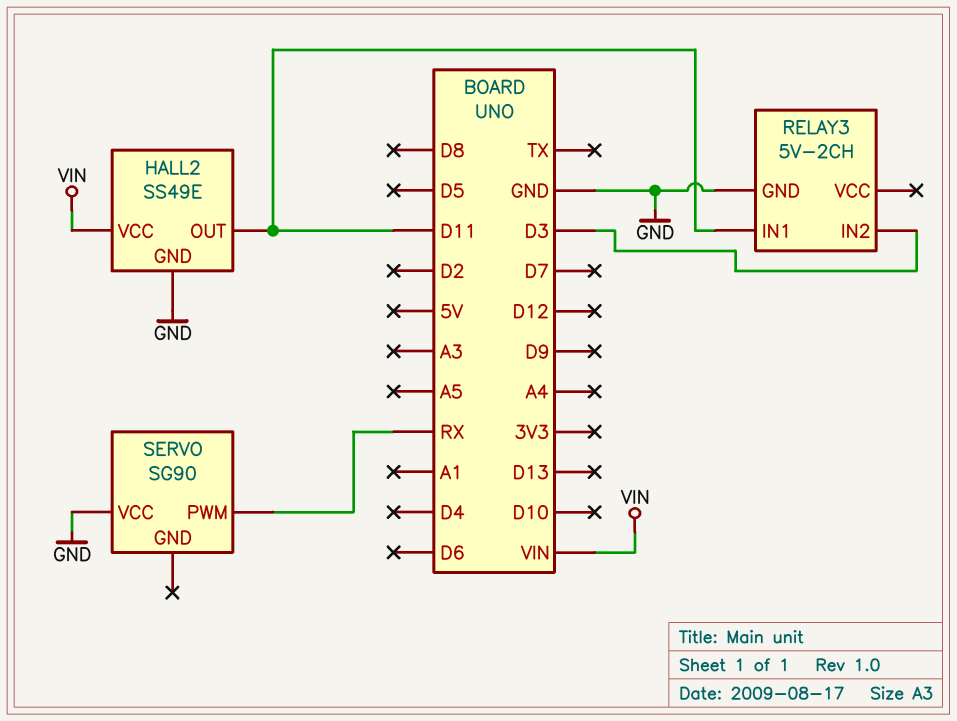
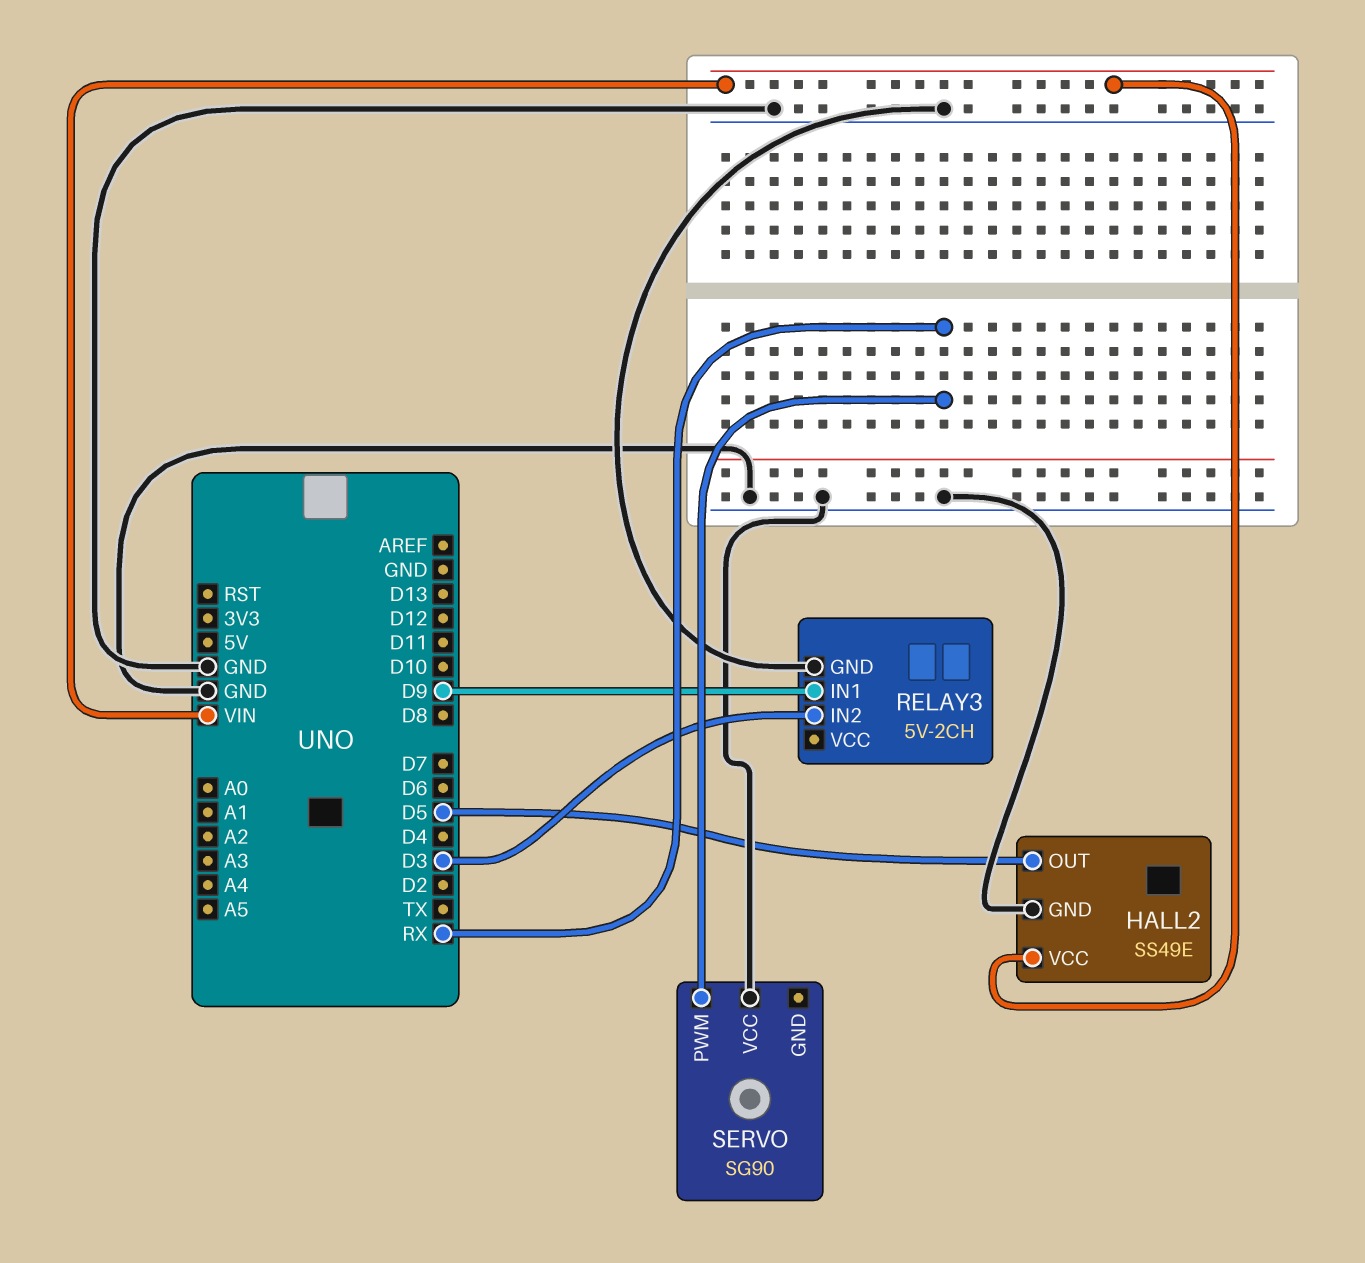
HALL2 pin OUT: D11 -> D5
RELAY3 pin IN1: D11 -> D9

